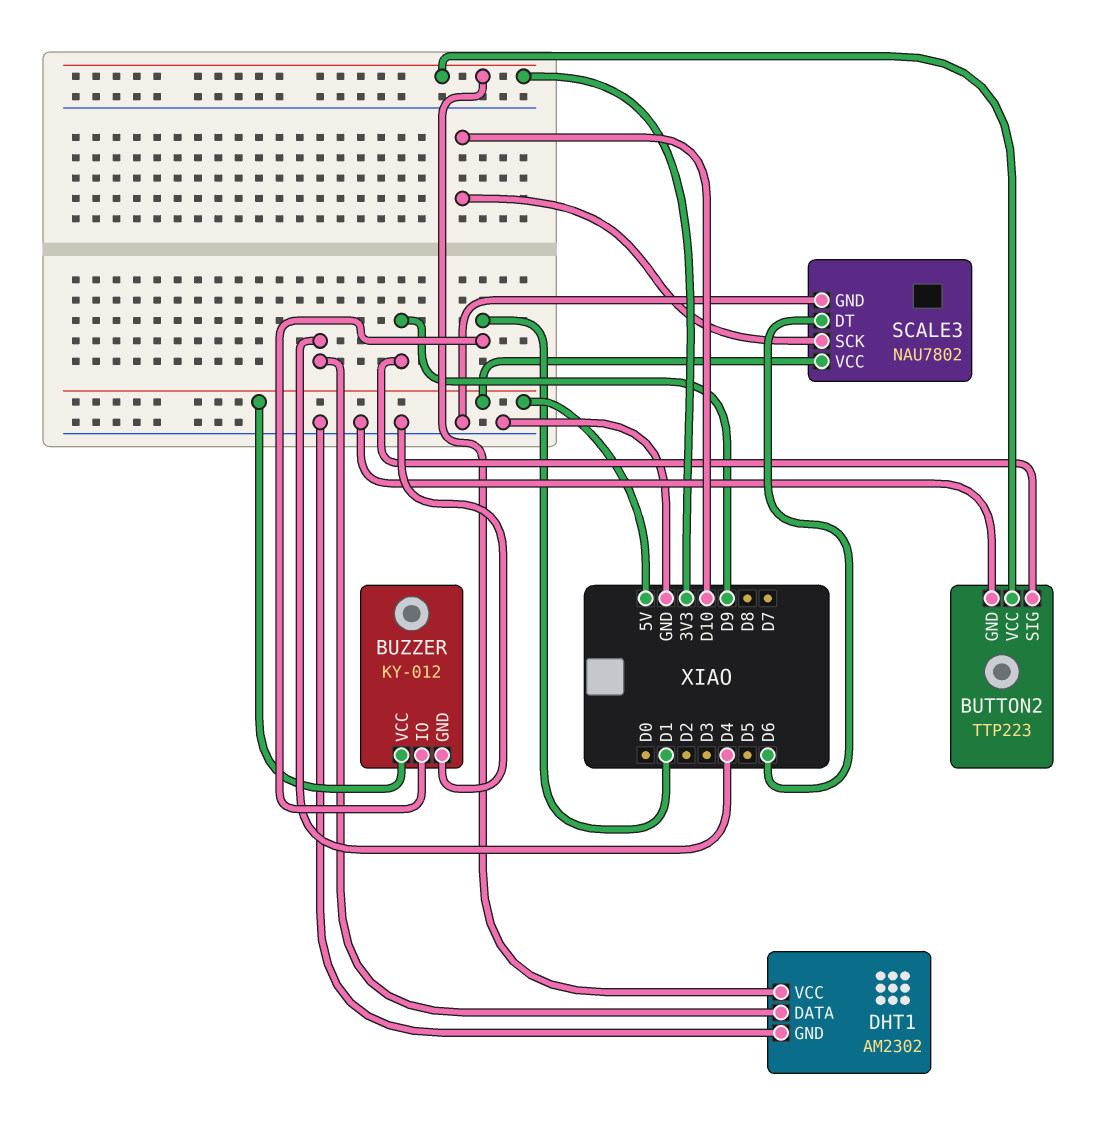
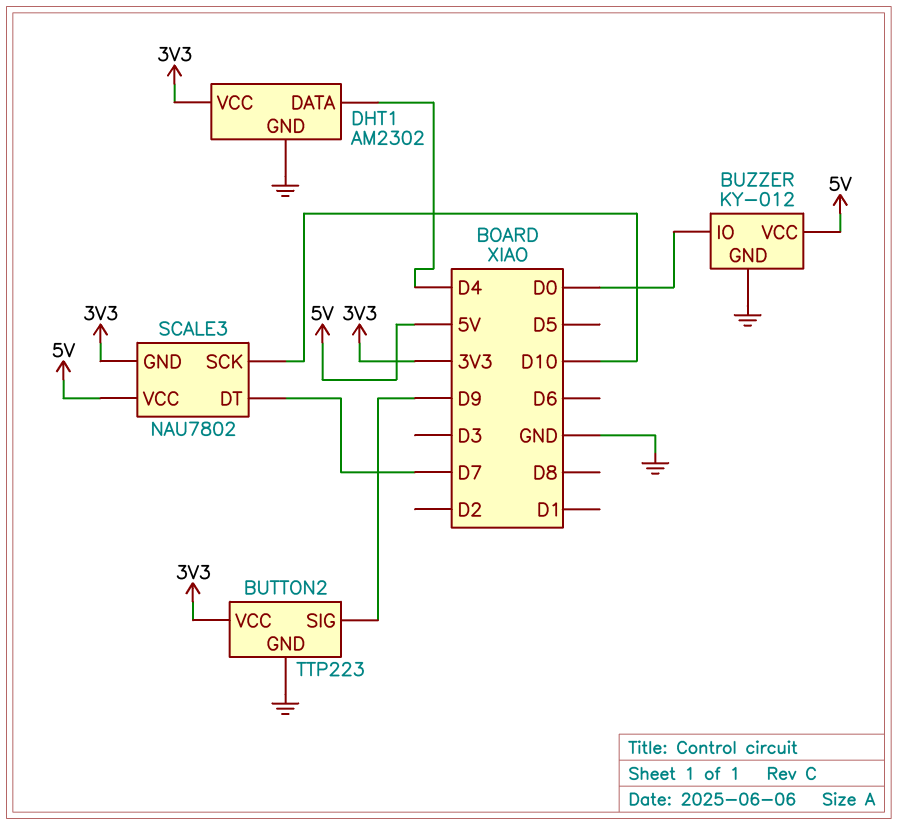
BUZZER pin IO: D1 -> D0
SCALE3 pin DT: D6 -> D7
SCALE3 pin GND: GND -> 3V3

